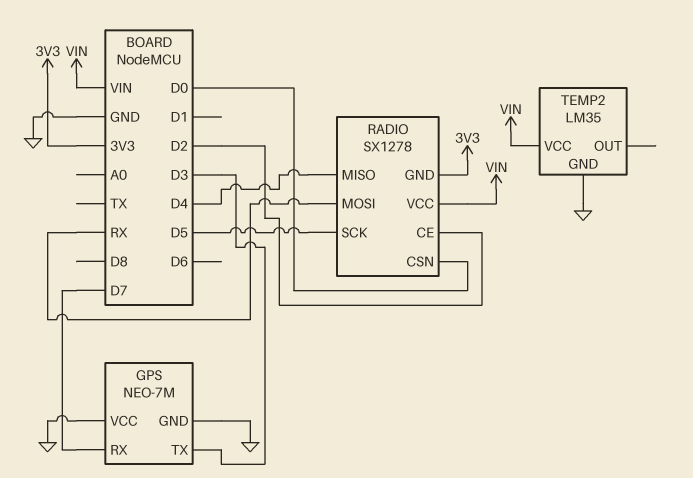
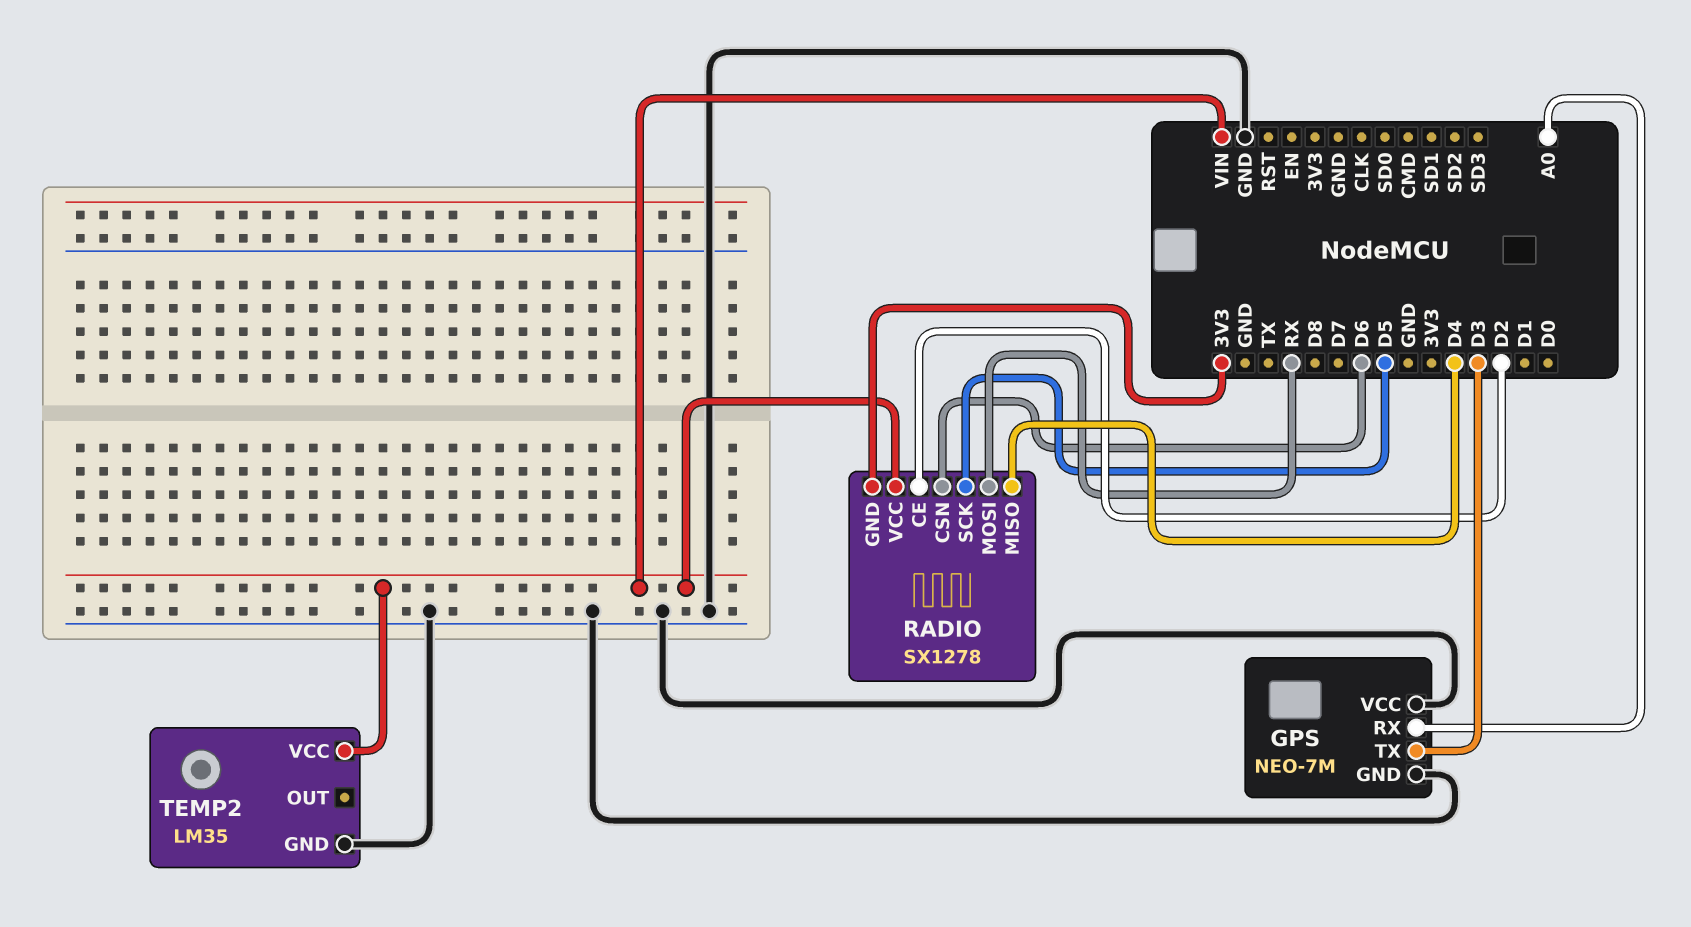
GPS pin RX: D7 -> A0
RADIO pin CSN: D0 -> D6

